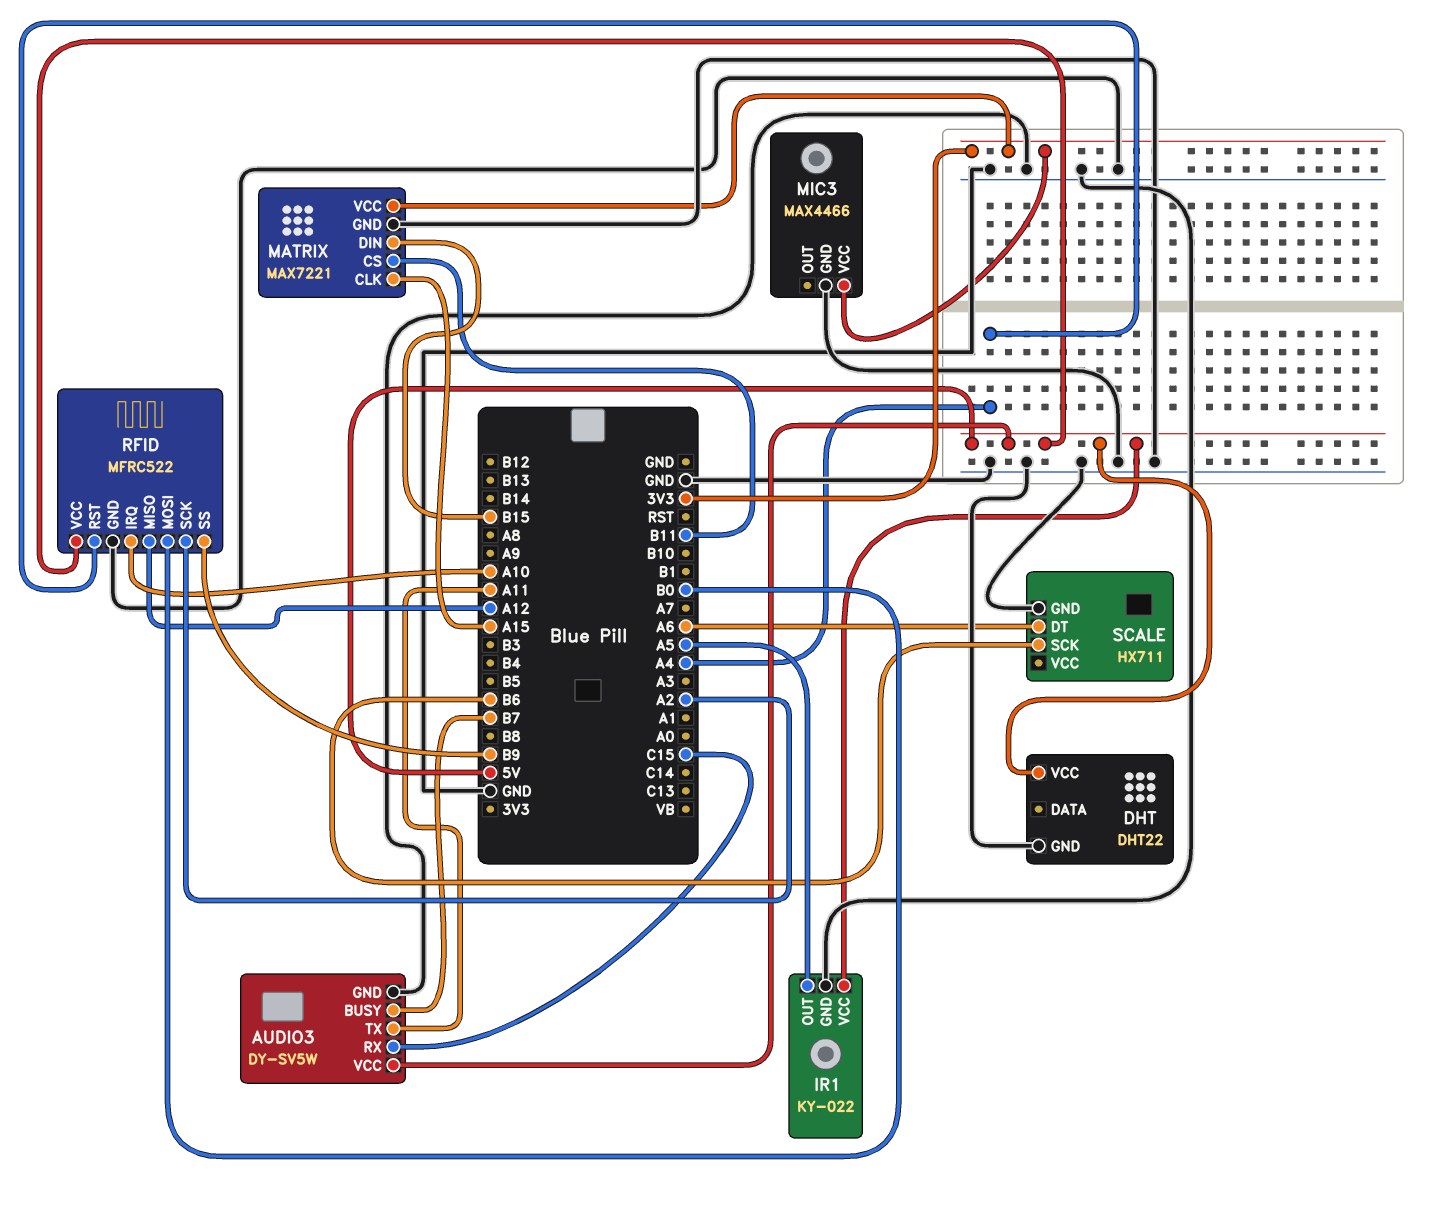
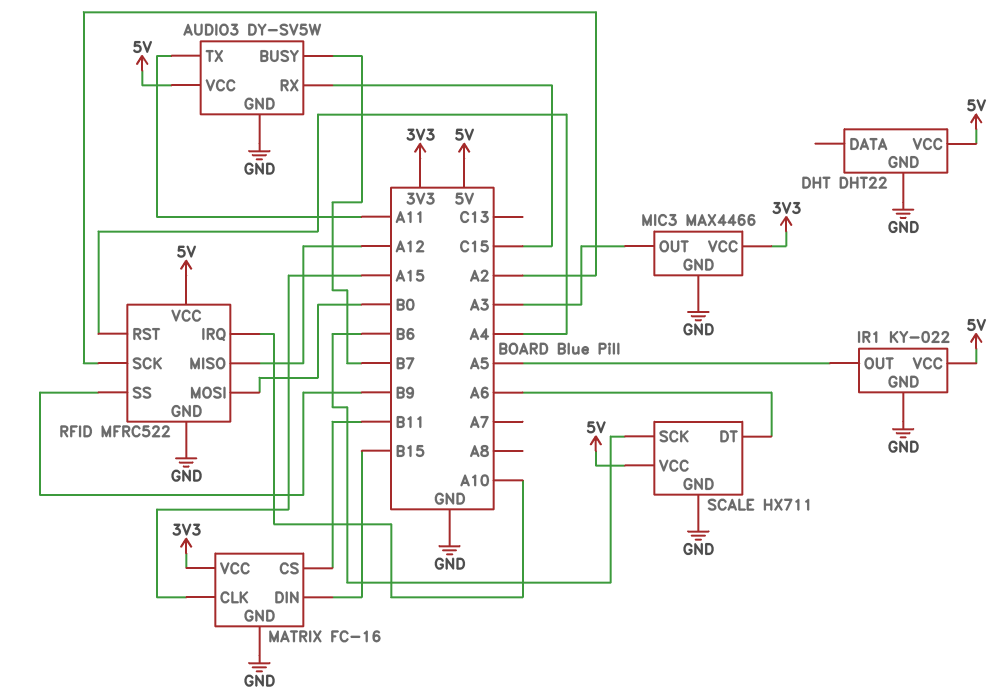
MATRIX: MAX7221 -> FC-16
MIC3 pin OUT: none -> A3
SCALE pin VCC: none -> 5V

